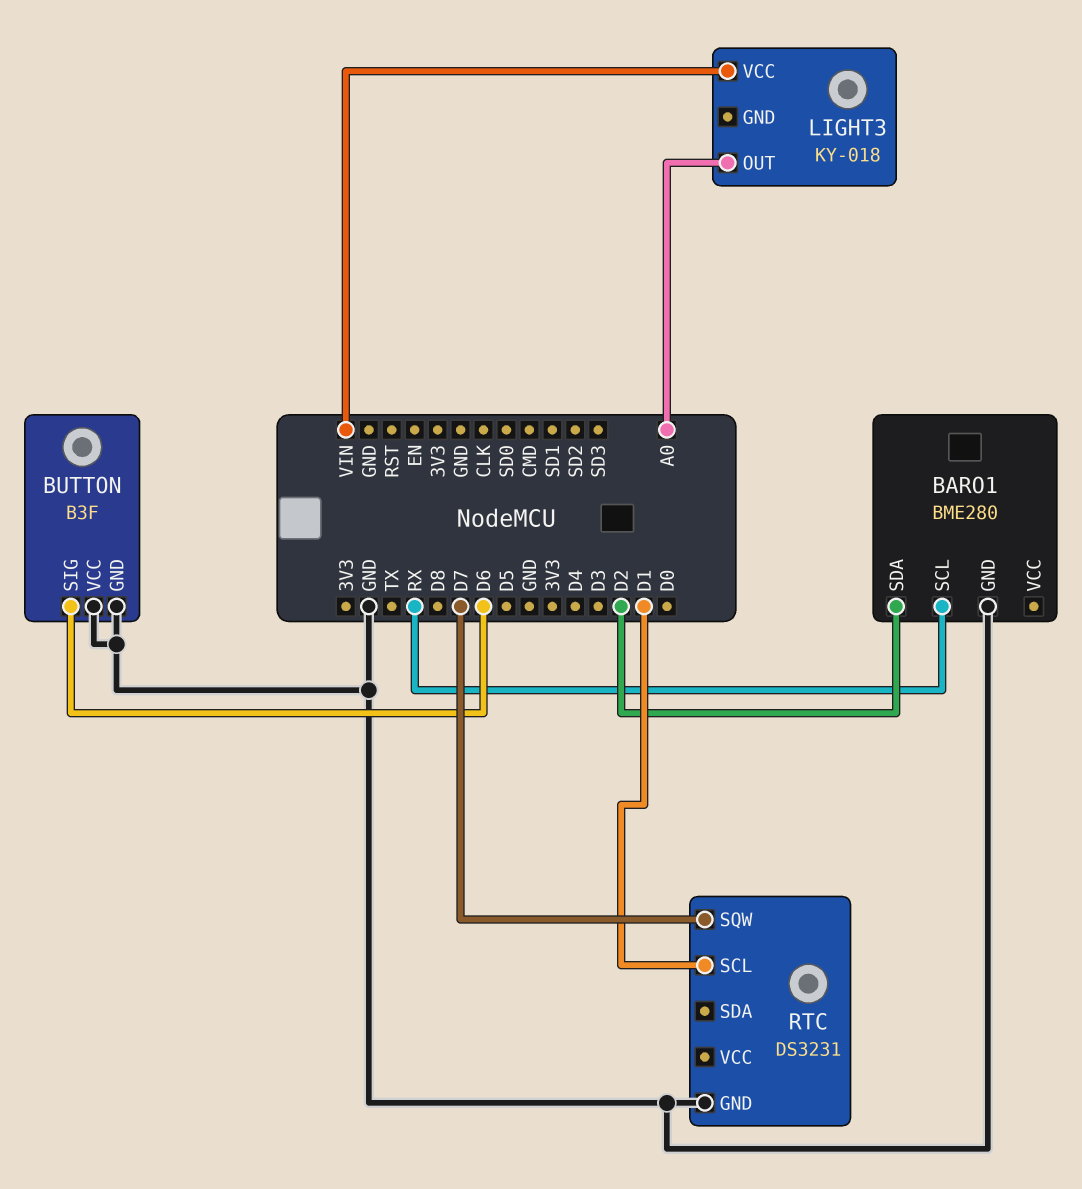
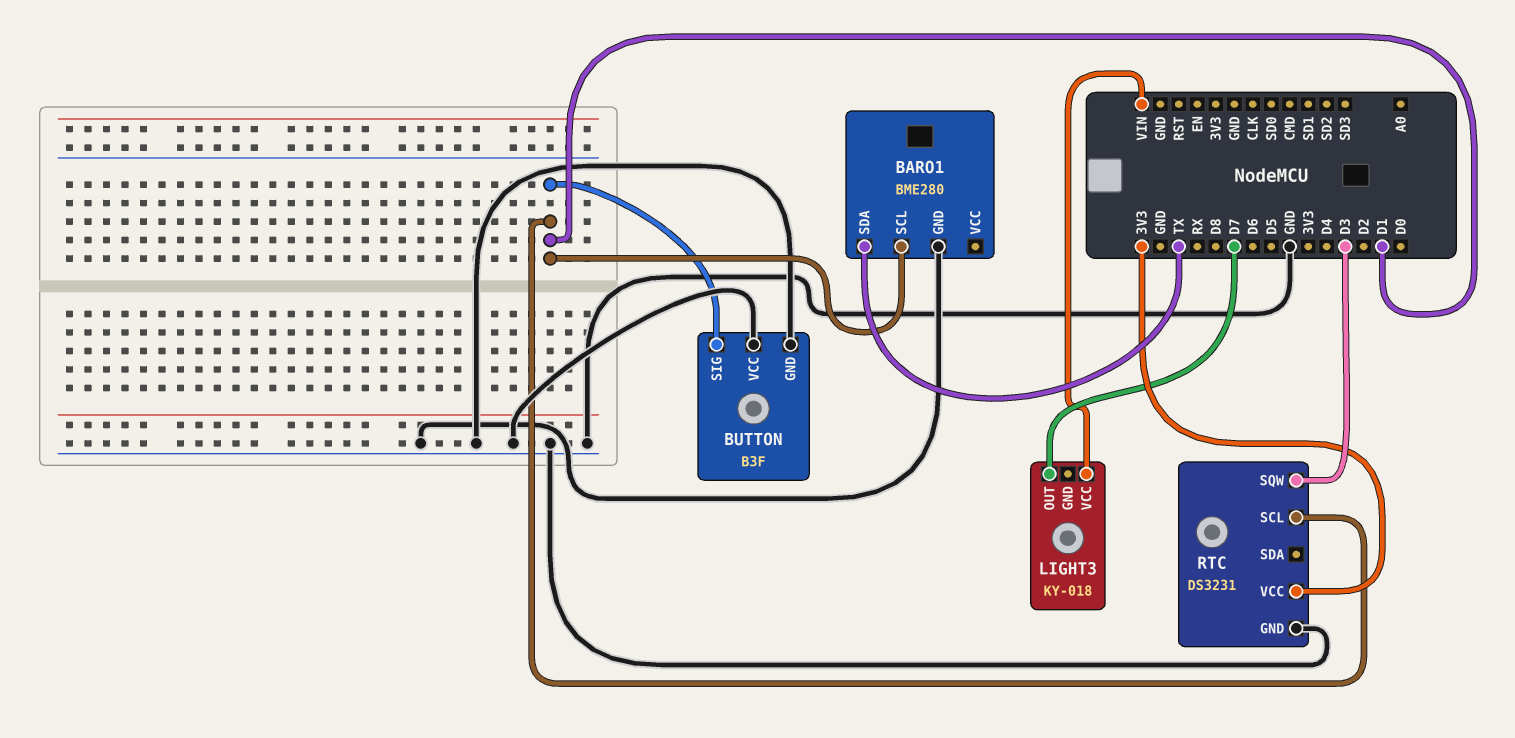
BARO1 pin SCL: RX -> D1
BARO1 pin SDA: D2 -> TX
BUTTON pin SIG: D6 -> D1
LIGHT3 pin OUT: A0 -> D7
RTC pin SQW: D7 -> D3
RTC pin VCC: none -> 3V3

